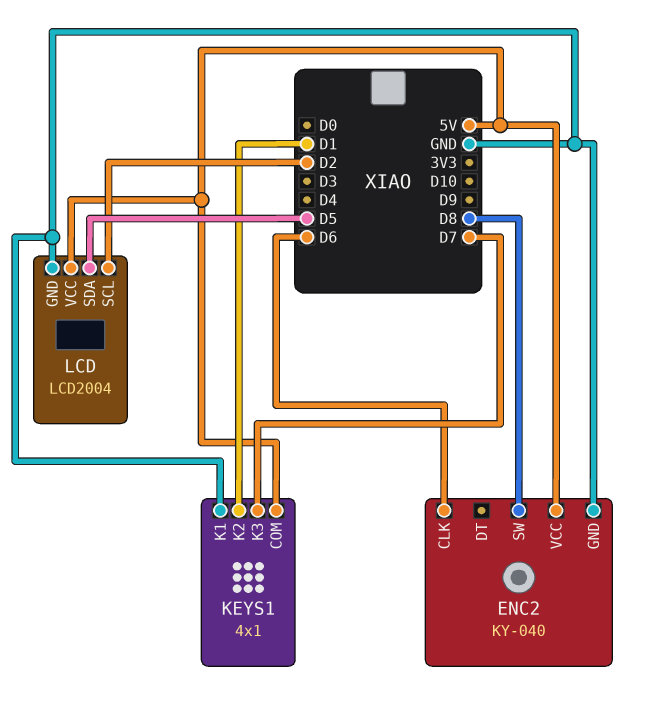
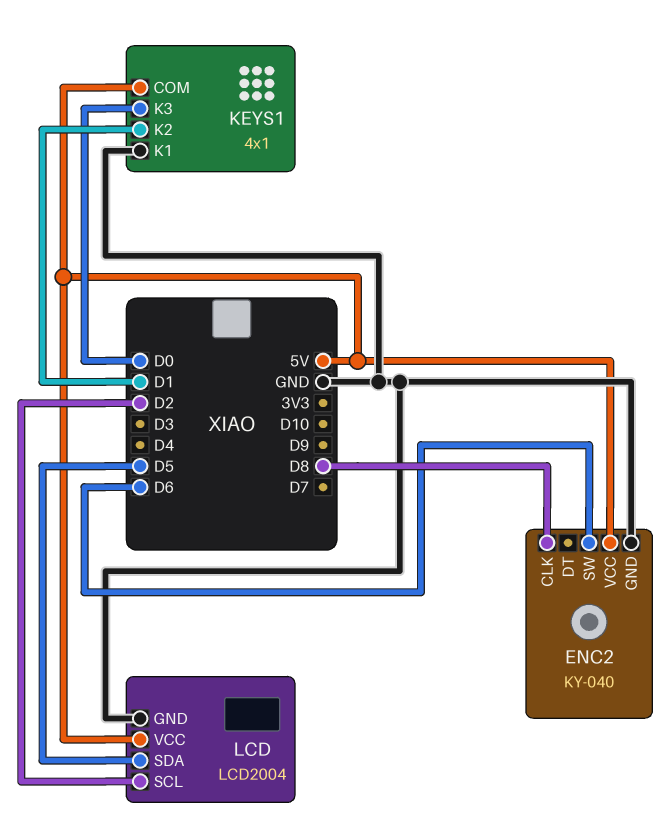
ENC2 pin CLK: D6 -> D8
ENC2 pin SW: D8 -> D6
KEYS1 pin K3: D7 -> D0

